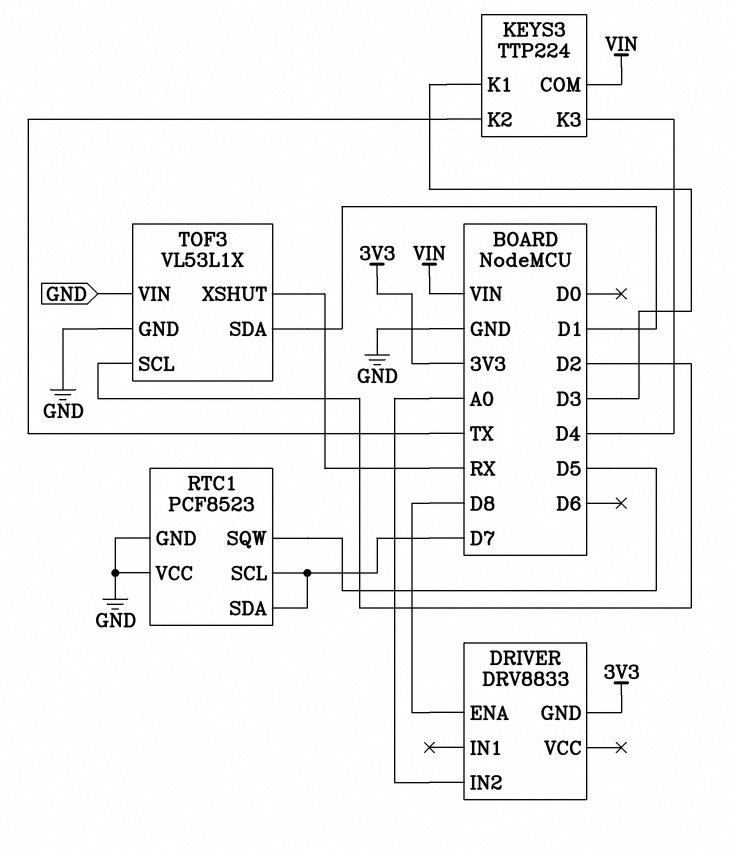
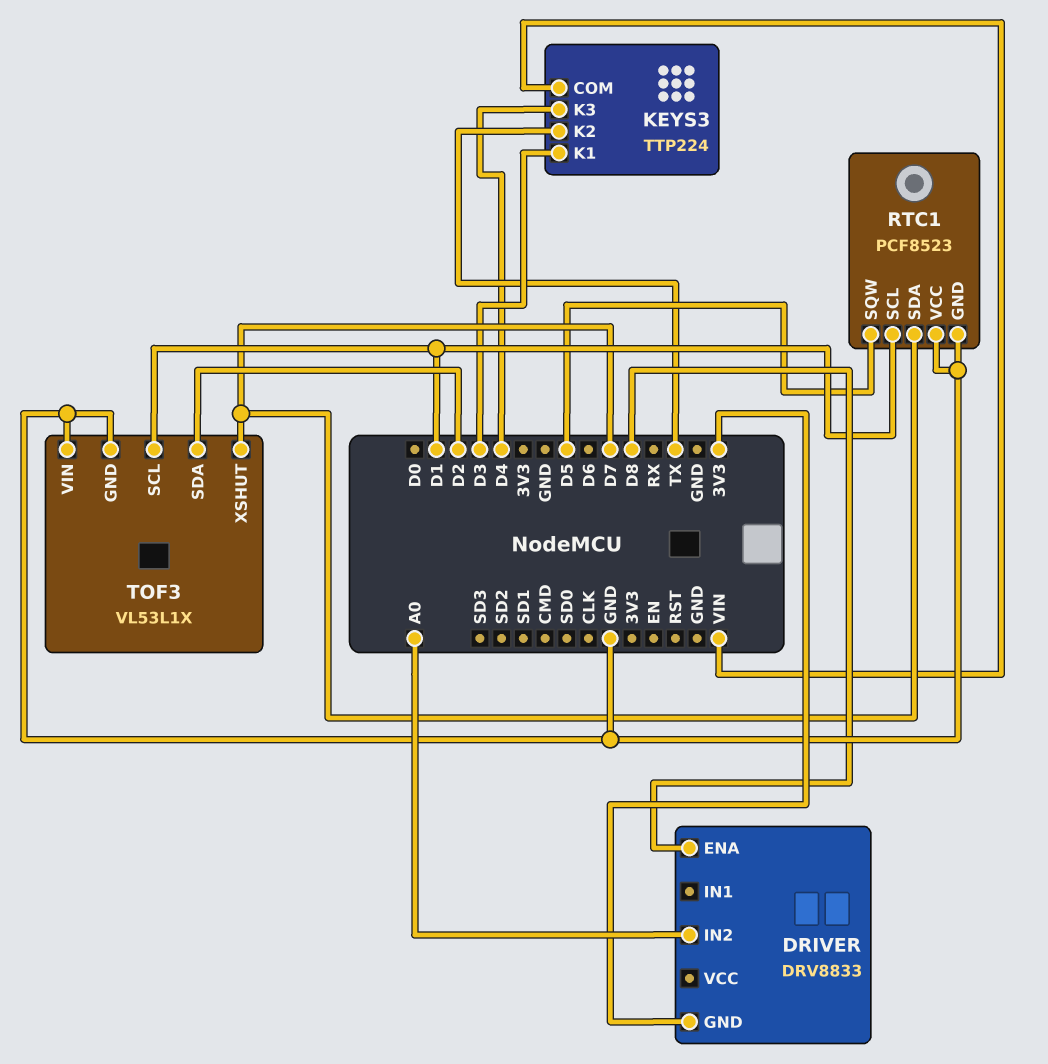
RTC1 pin SCL: D7 -> D1
TOF3 pin SCL: D2 -> D1
TOF3 pin SDA: D1 -> D2
TOF3 pin XSHUT: RX -> D7

